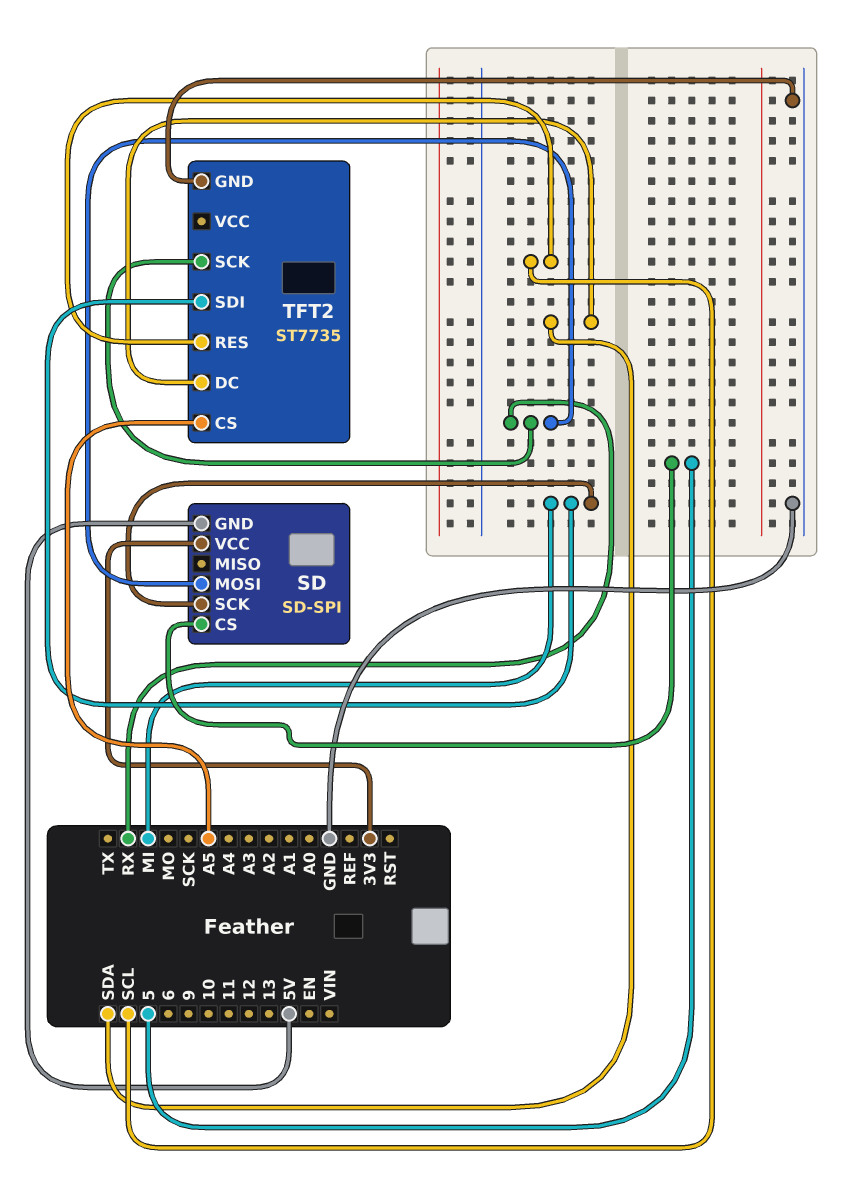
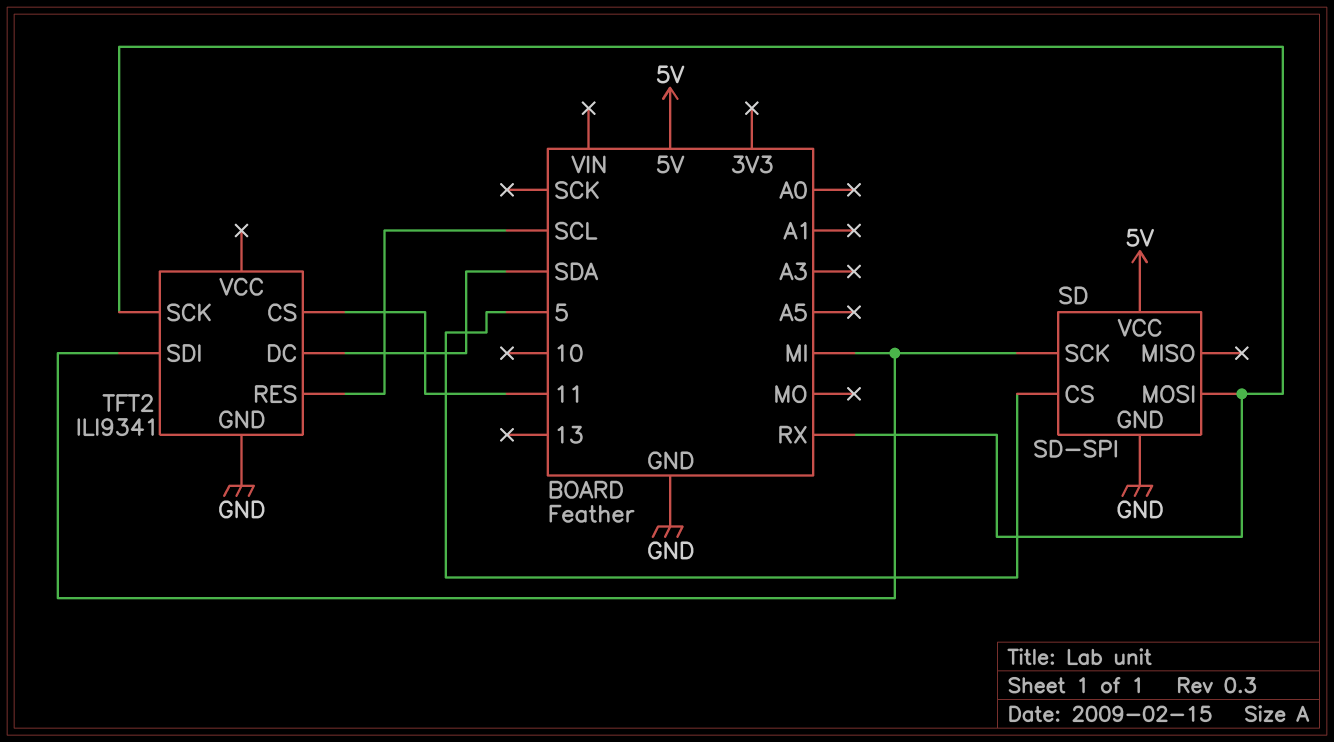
SD pin GND: 5V -> GND
SD pin VCC: 3V3 -> 5V
TFT2: ST7735 -> ILI9341
TFT2 pin CS: A5 -> 11

